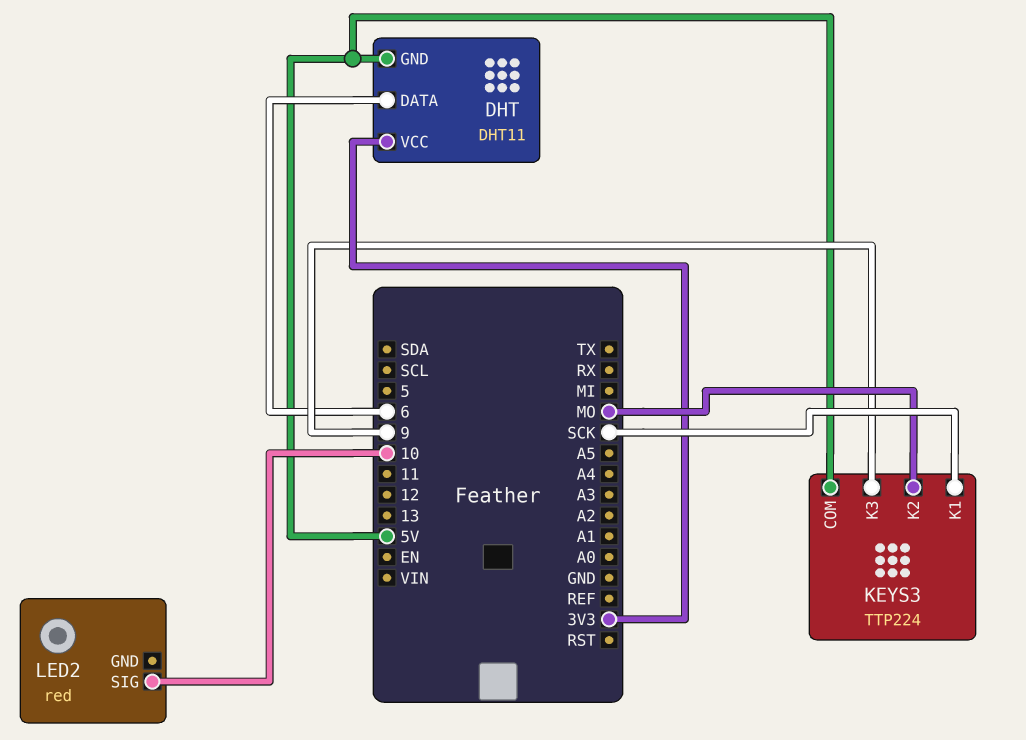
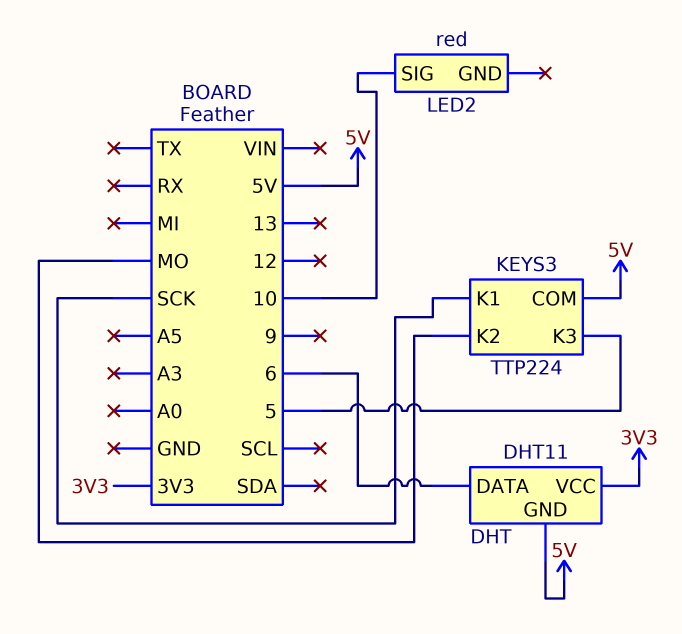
KEYS3 pin K3: 9 -> 5

